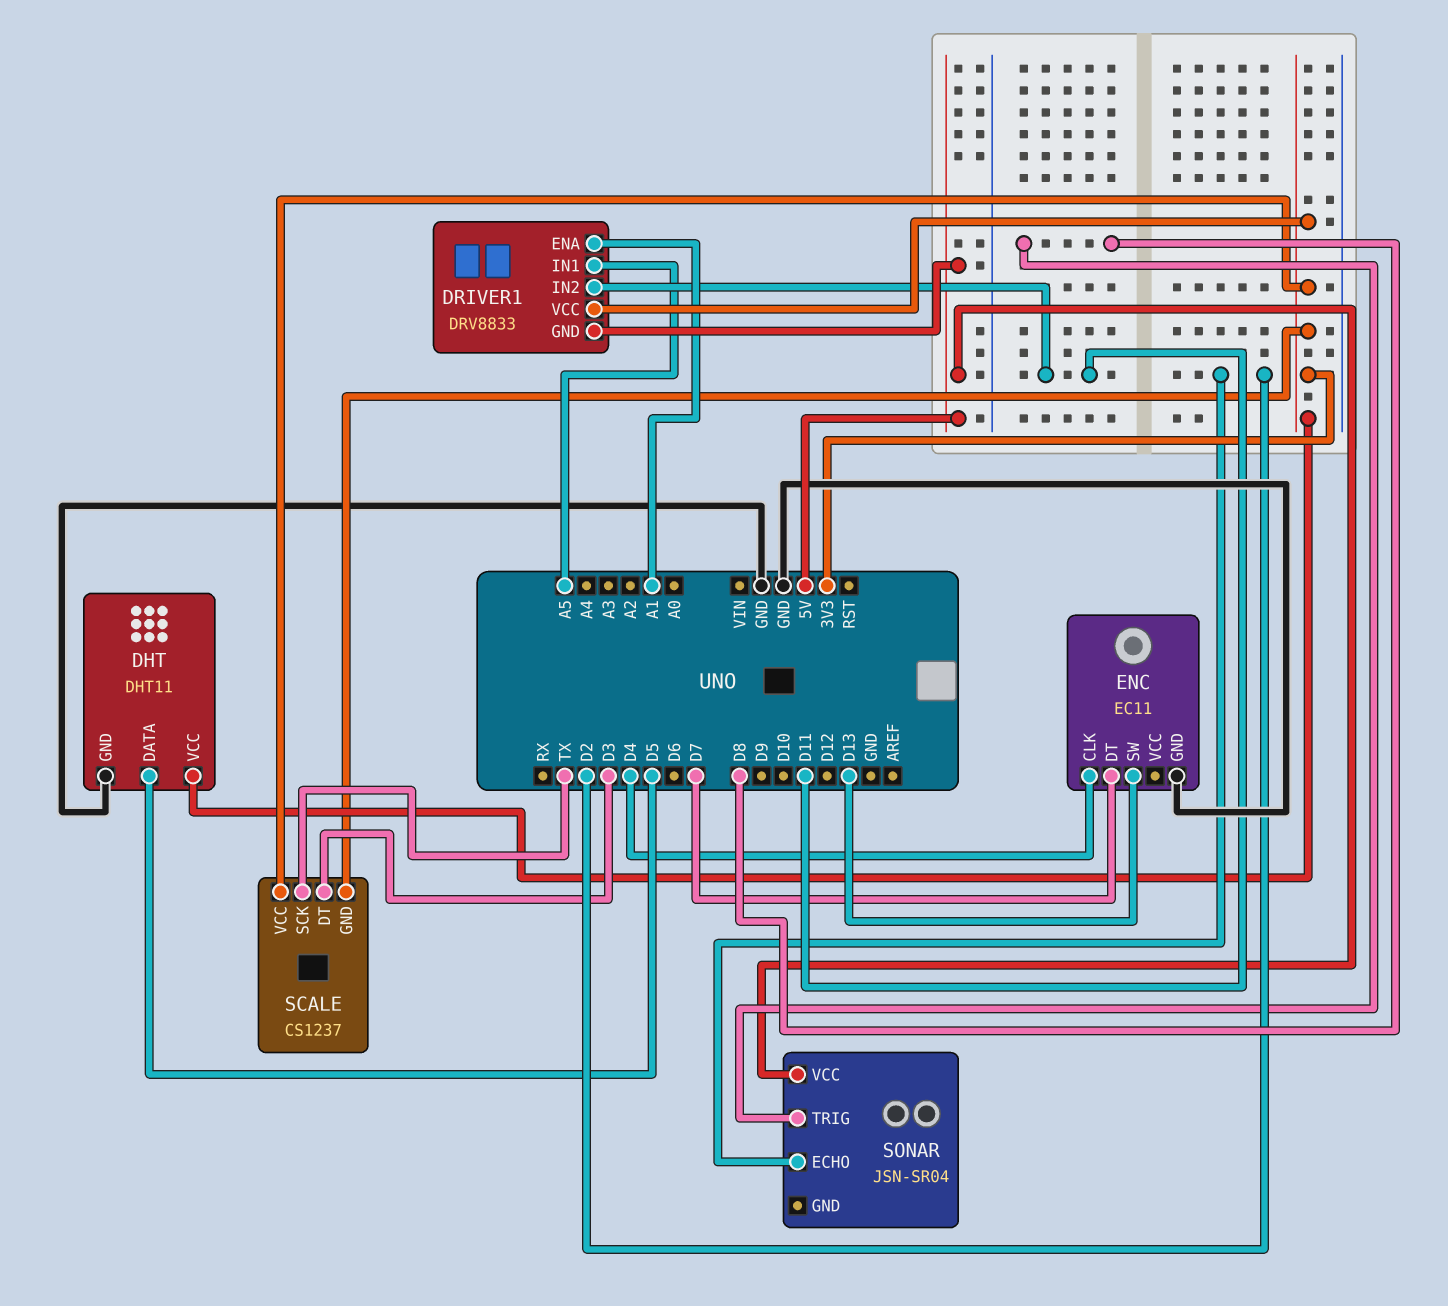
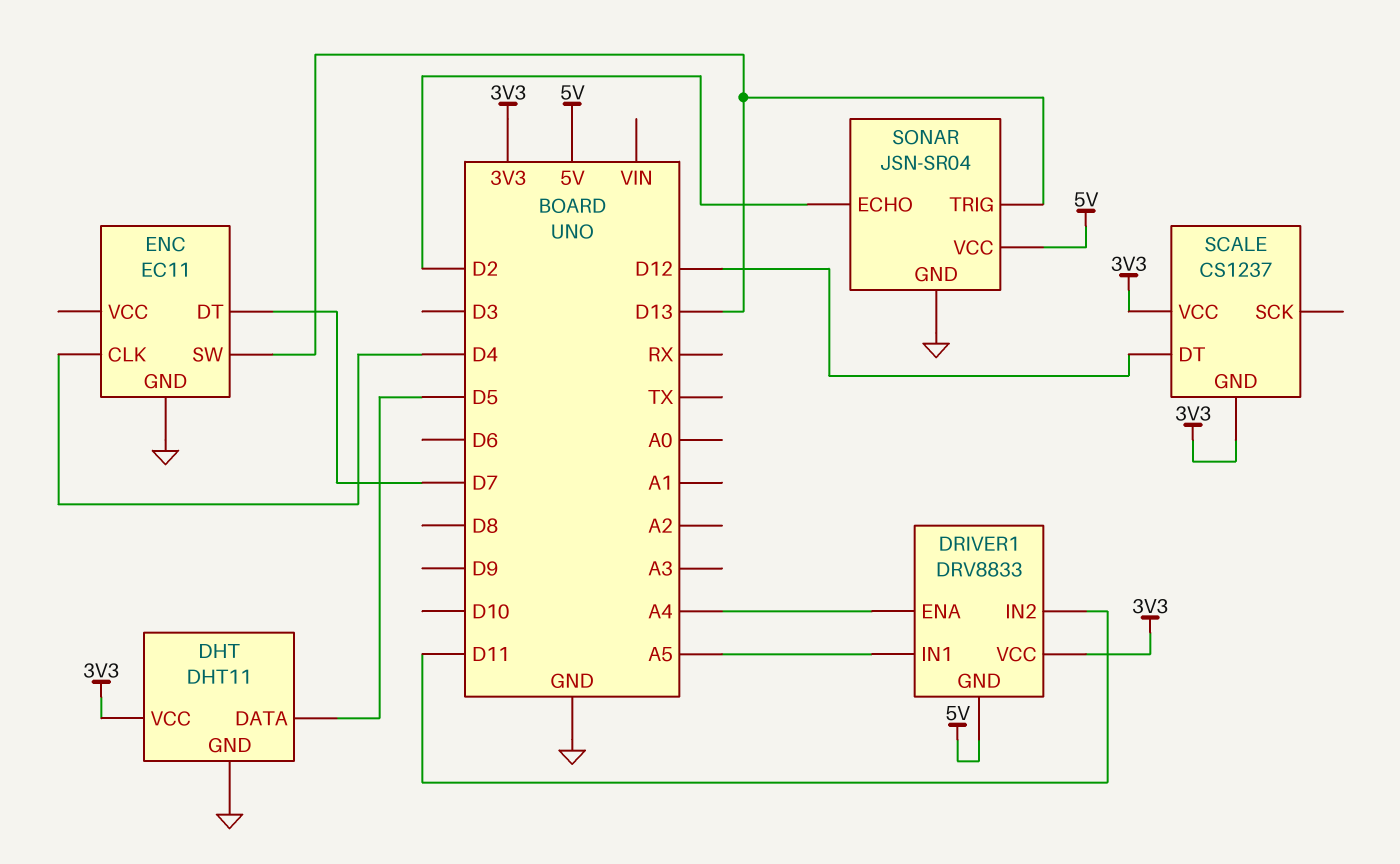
DRIVER1 pin ENA: A1 -> A4
SCALE pin DT: D3 -> D12
SCALE pin SCK: TX -> none
SONAR pin GND: none -> GND
SONAR pin TRIG: D8 -> D13

